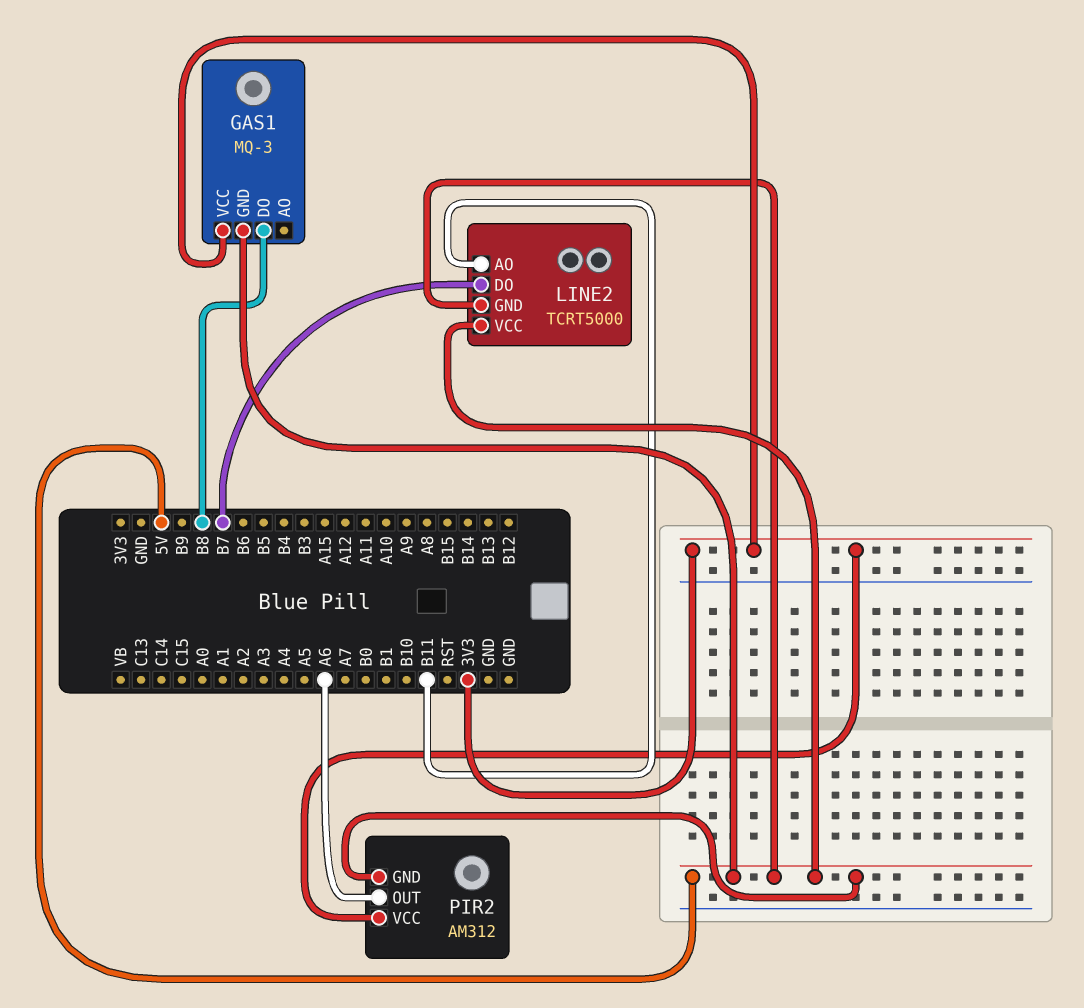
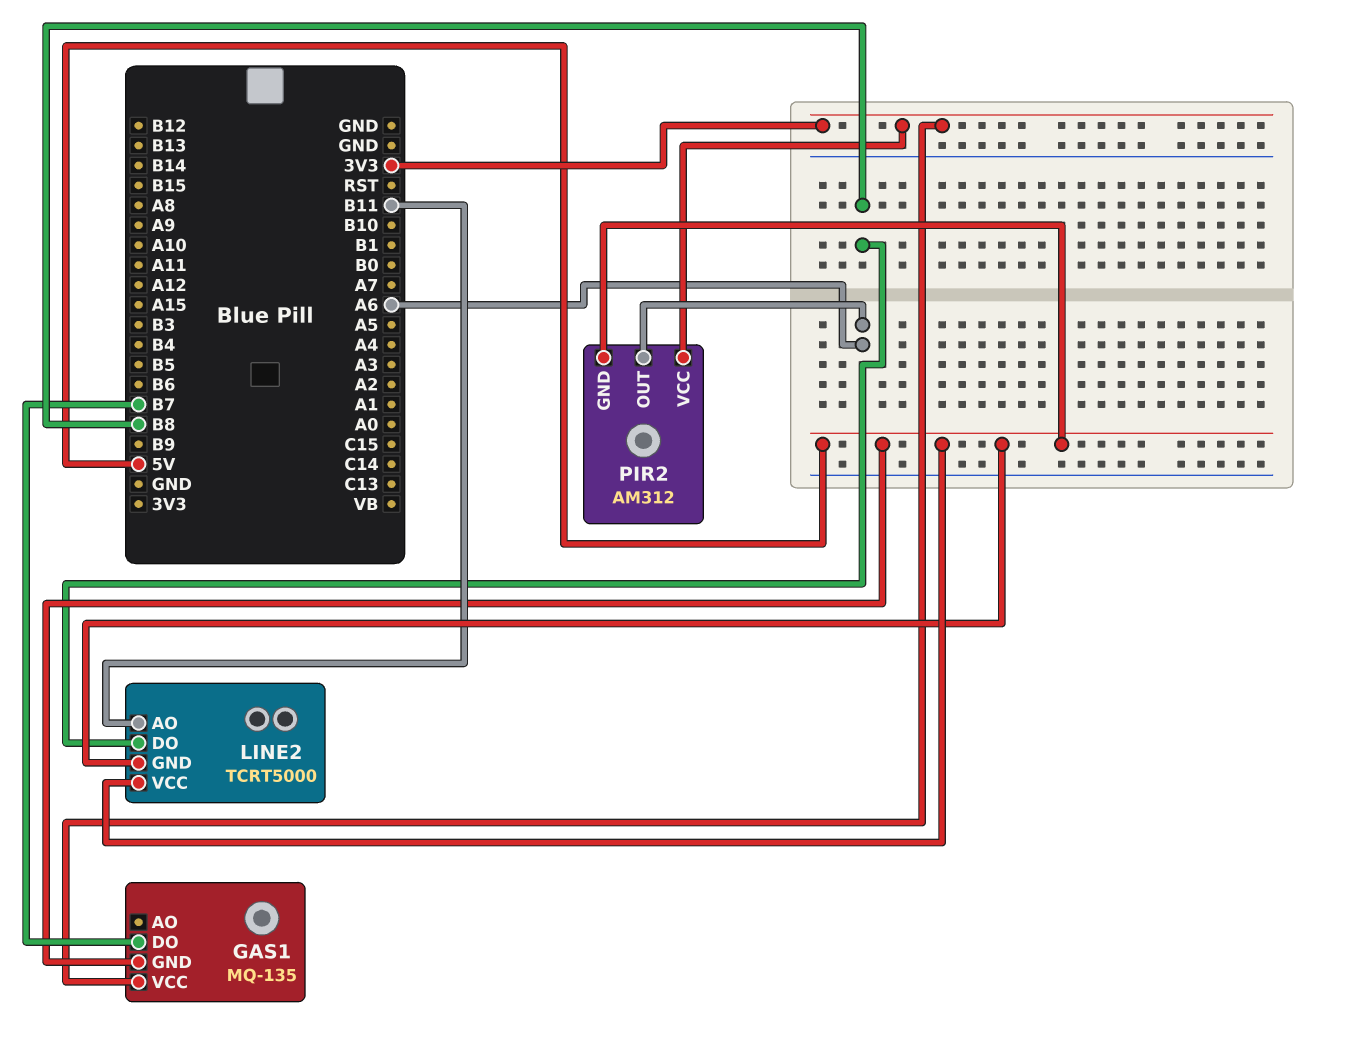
GAS1: MQ-3 -> MQ-135
GAS1 pin DO: B8 -> B7
LINE2 pin DO: B7 -> B8

